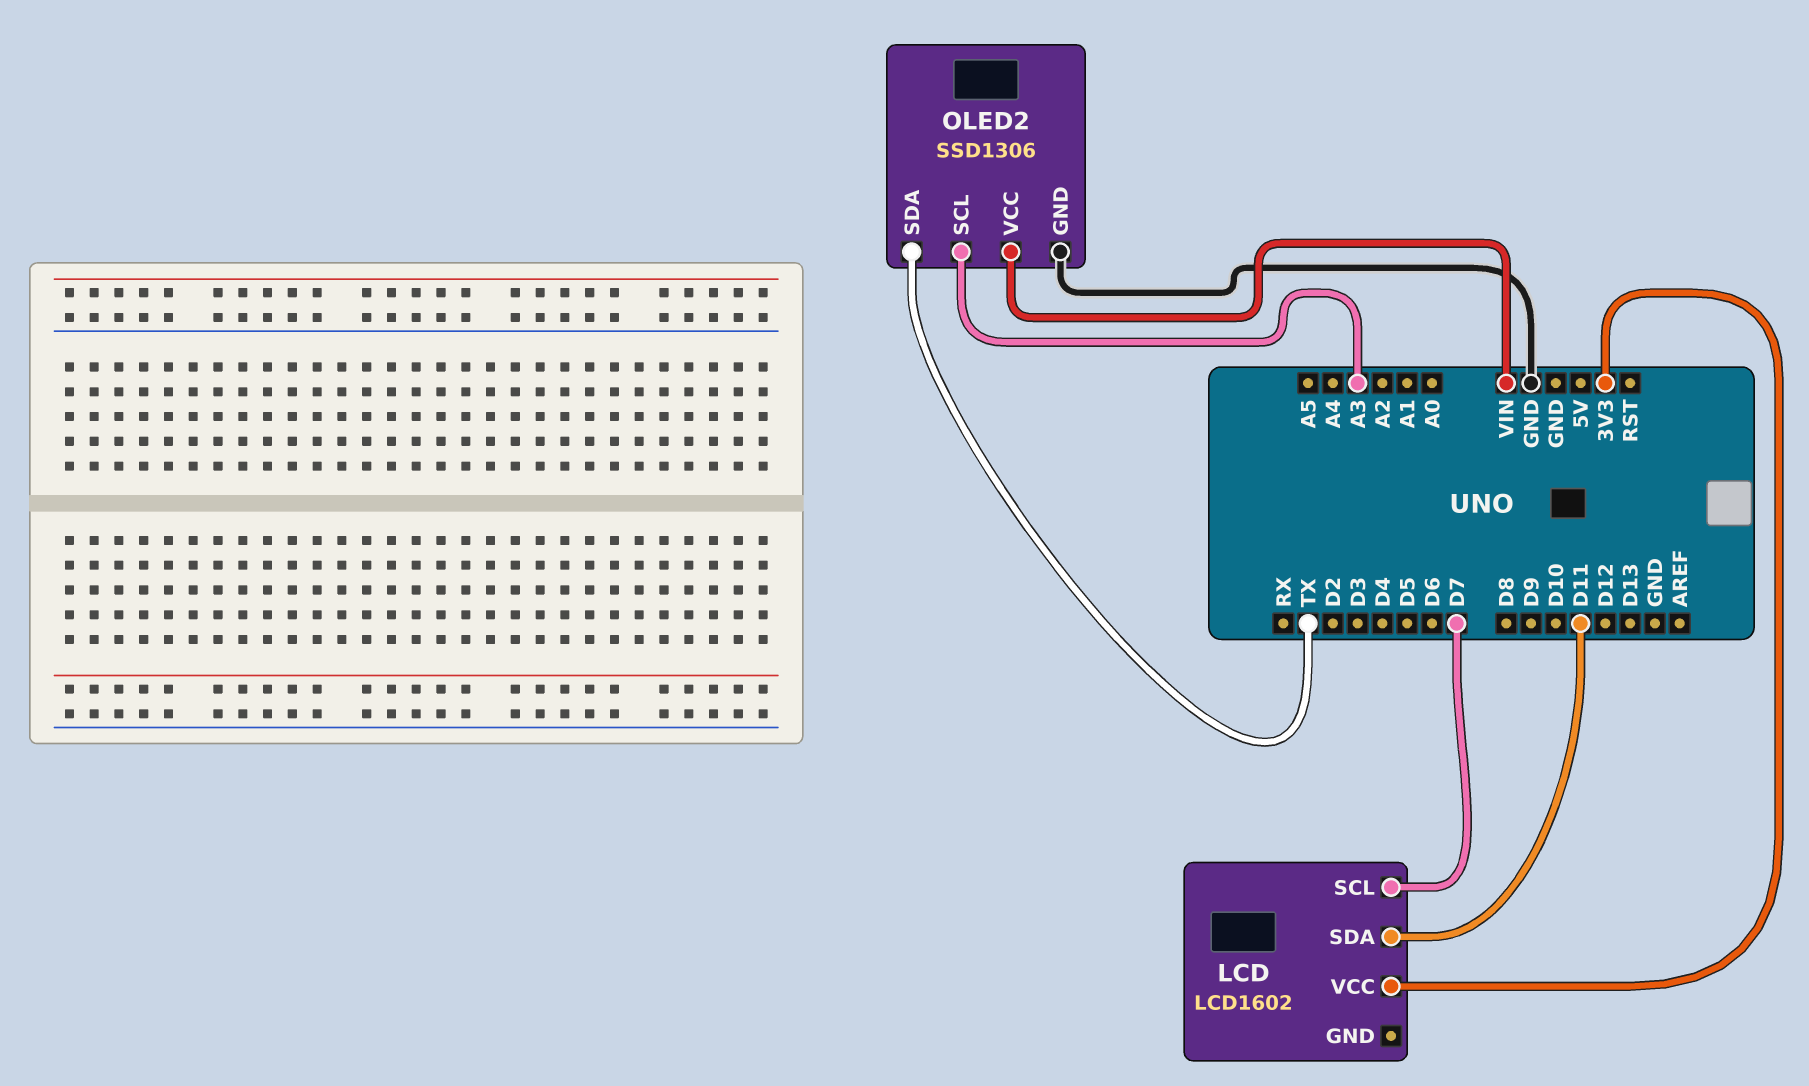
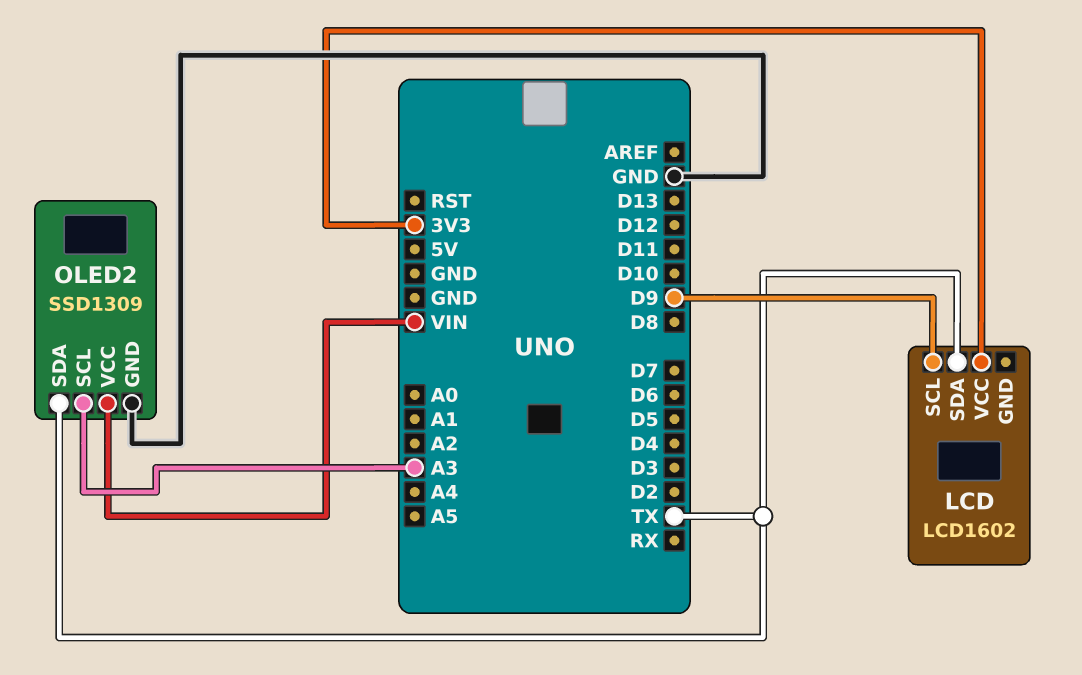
LCD pin SCL: D7 -> D9
LCD pin SDA: D11 -> TX
OLED2: SSD1306 -> SSD1309

